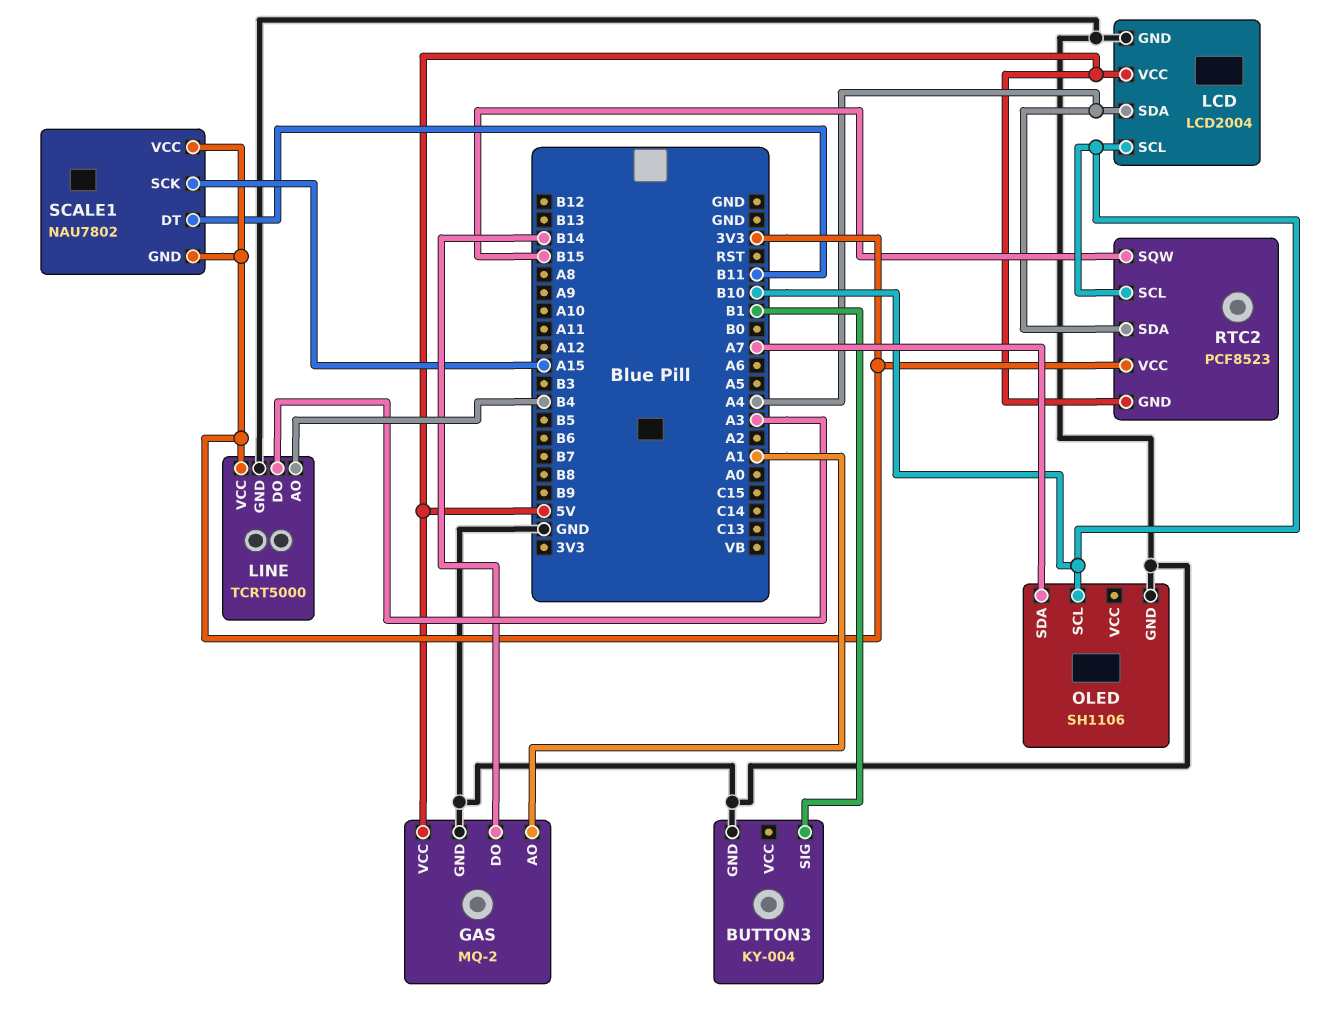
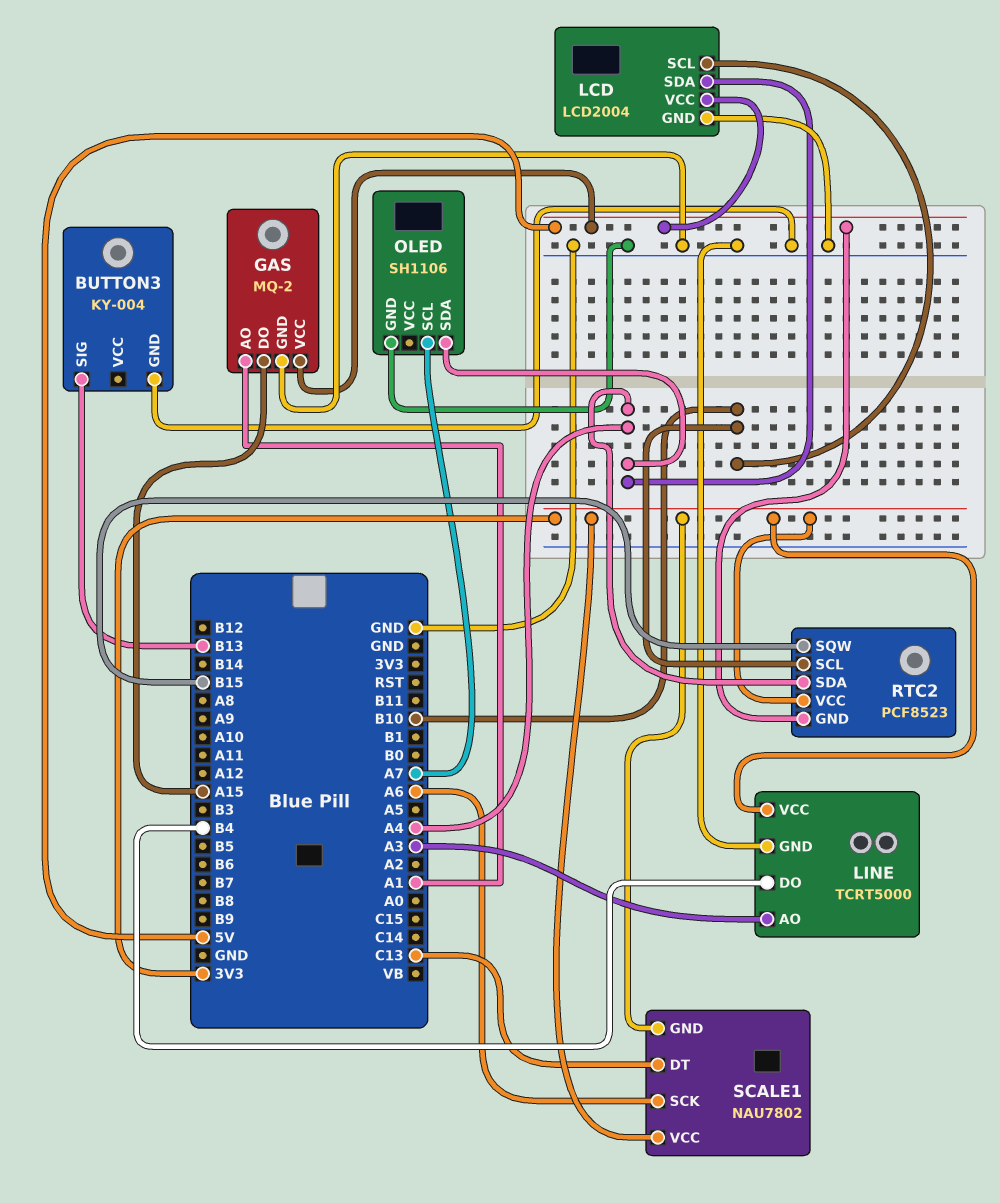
BUTTON3 pin SIG: B1 -> B13
GAS pin DO: B14 -> A15
LINE pin AO: B4 -> A3
LINE pin DO: A3 -> B4
OLED pin SCL: B10 -> A7
OLED pin SDA: A7 -> A4
SCALE1 pin DT: B11 -> C13
SCALE1 pin SCK: A15 -> A6

